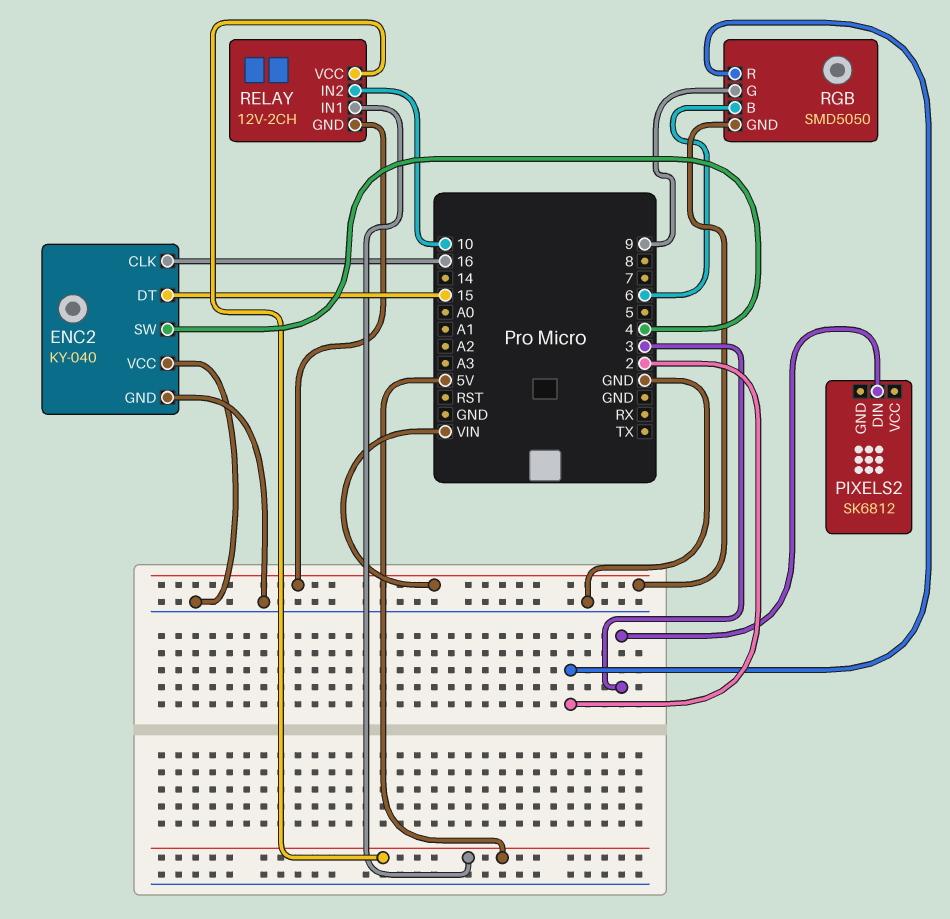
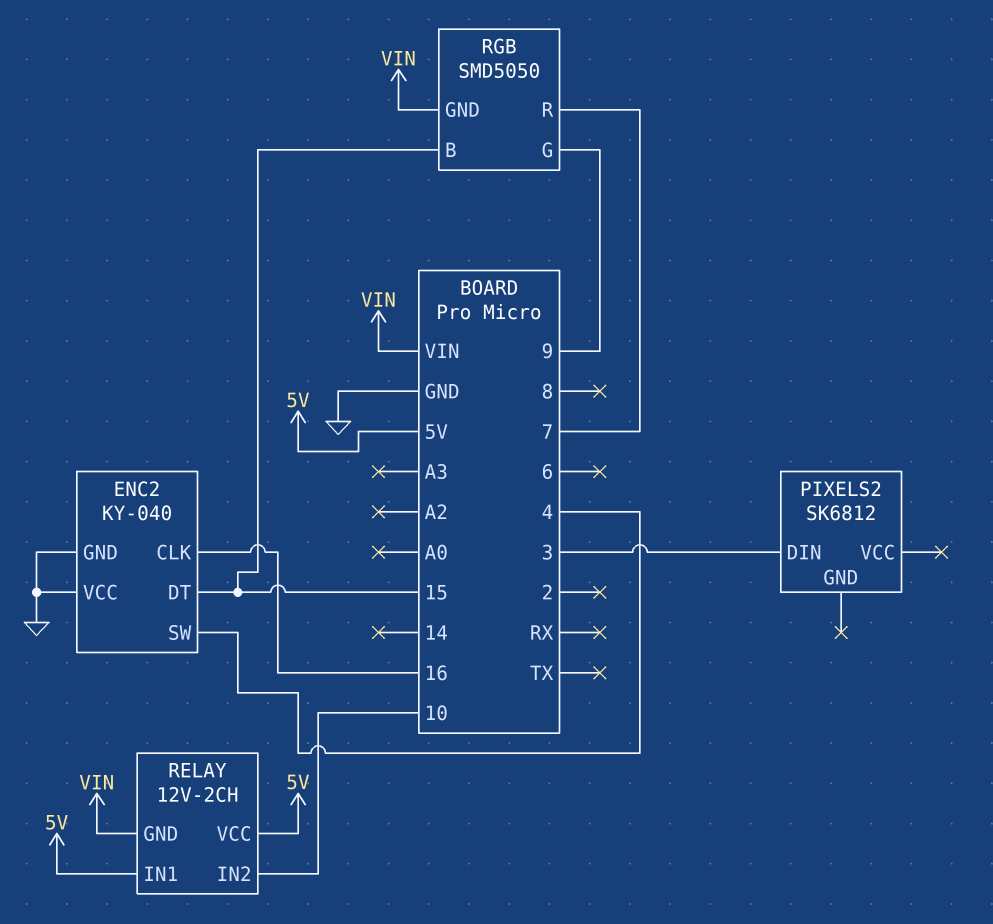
RGB pin B: 6 -> 15
RGB pin R: 2 -> 7

